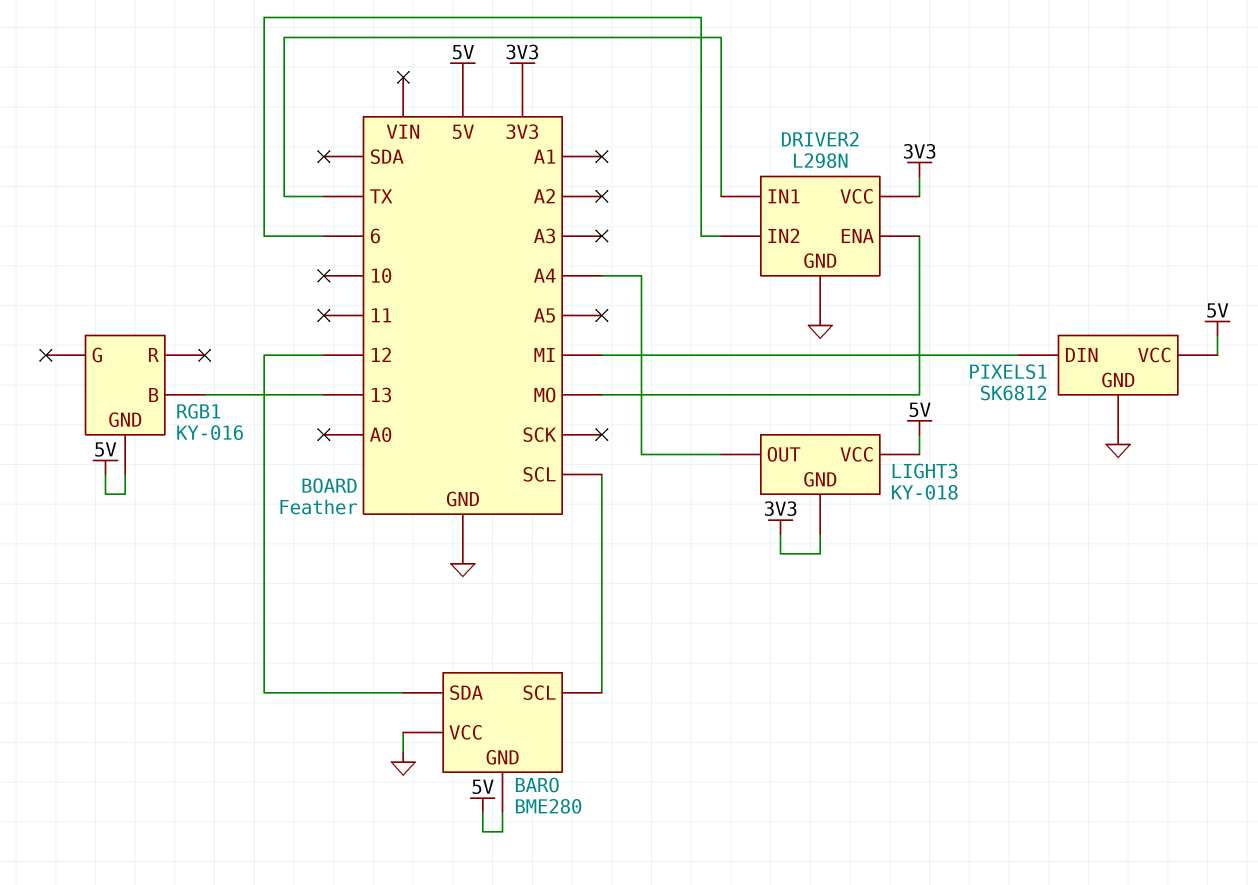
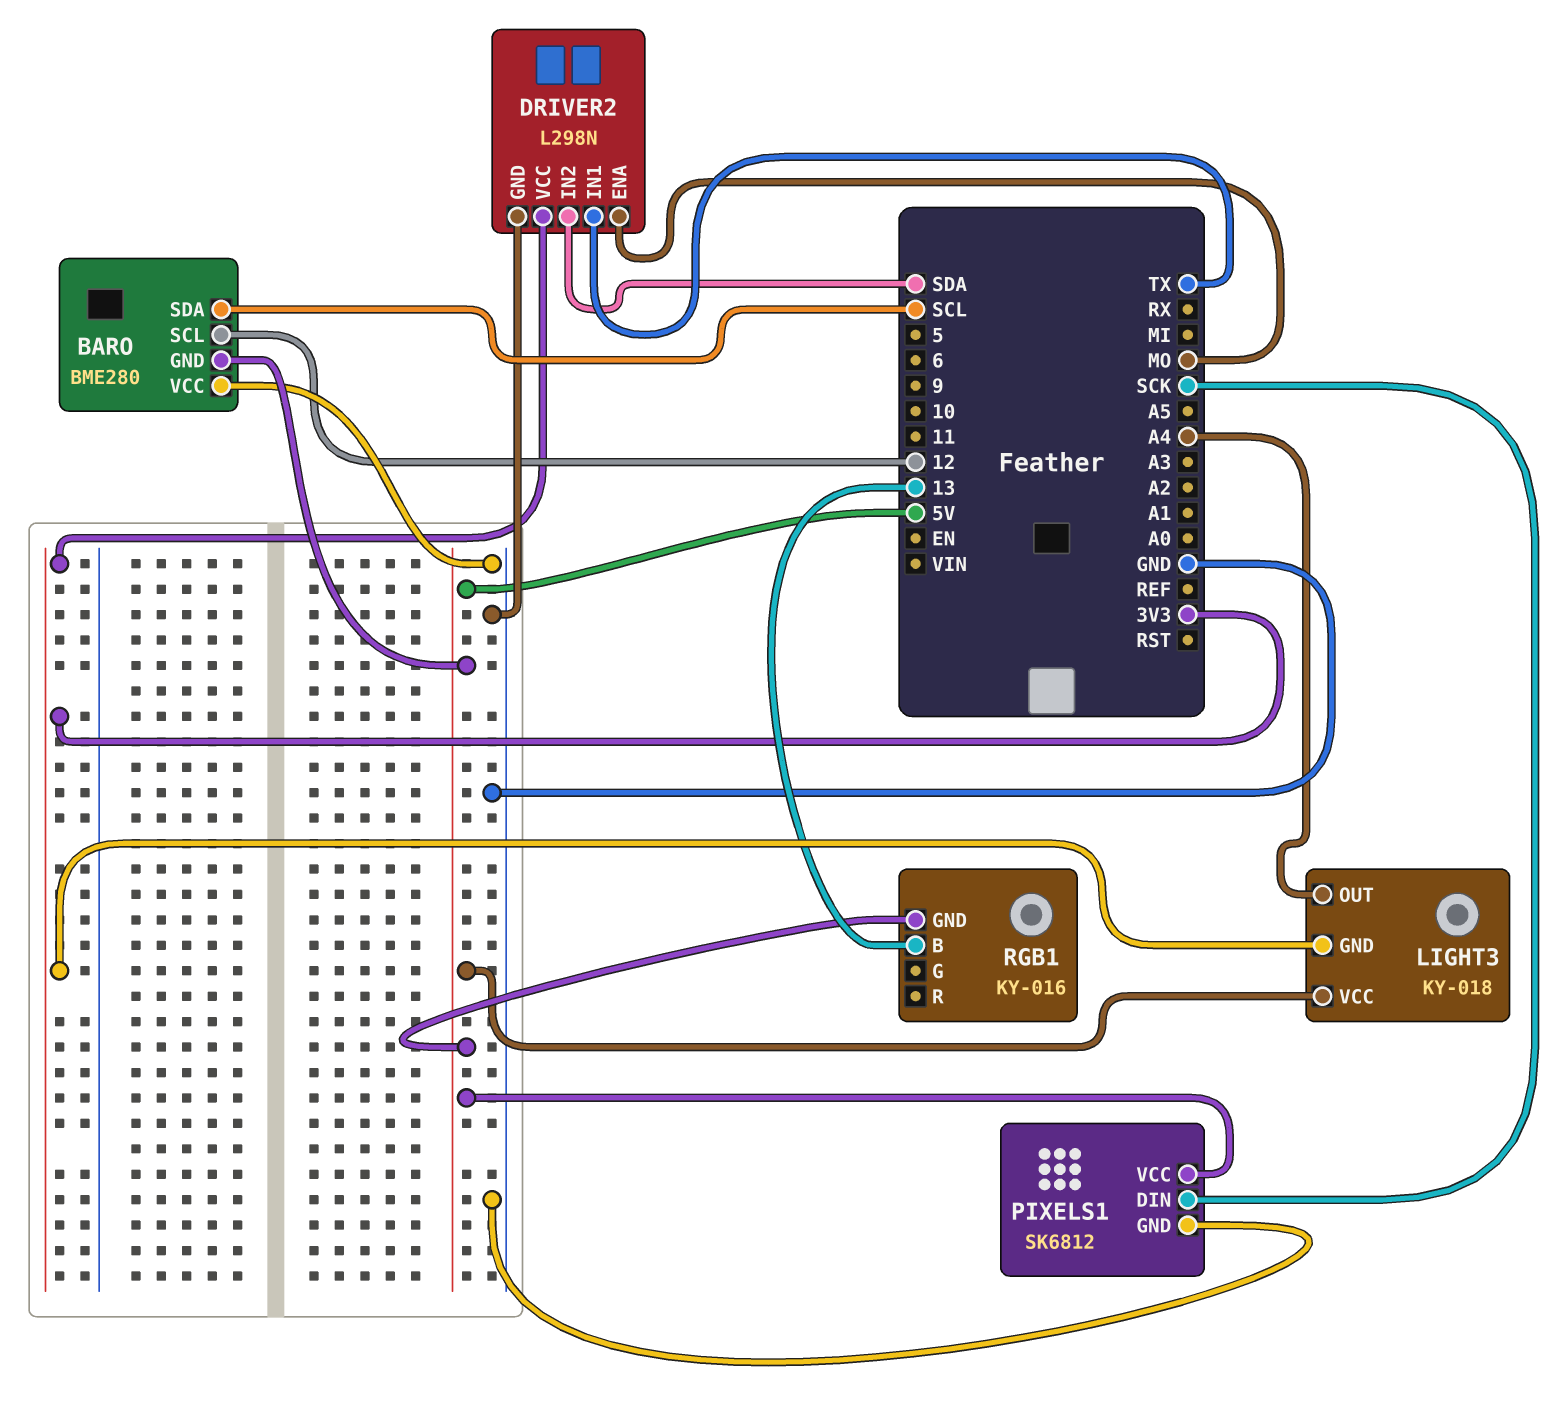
BARO pin SCL: SCL -> 12
BARO pin SDA: 12 -> SCL
DRIVER2 pin IN2: 6 -> SDA
PIXELS1 pin DIN: MI -> SCK

